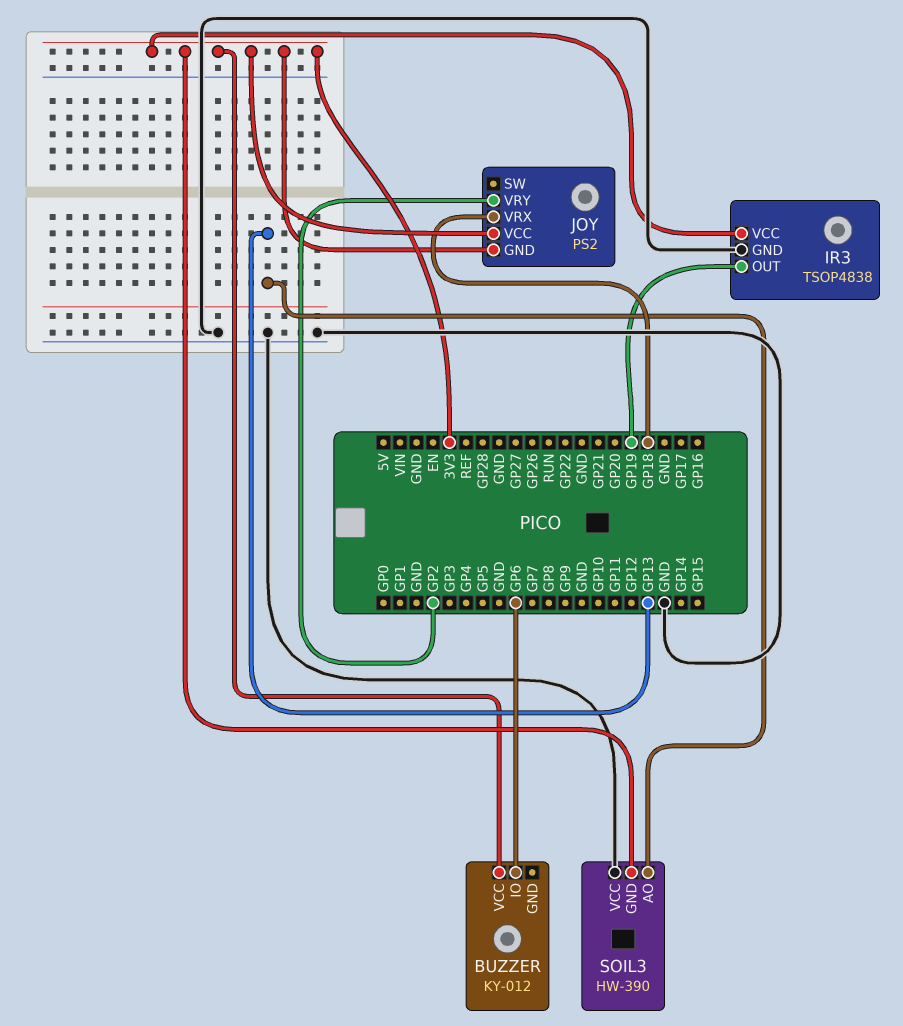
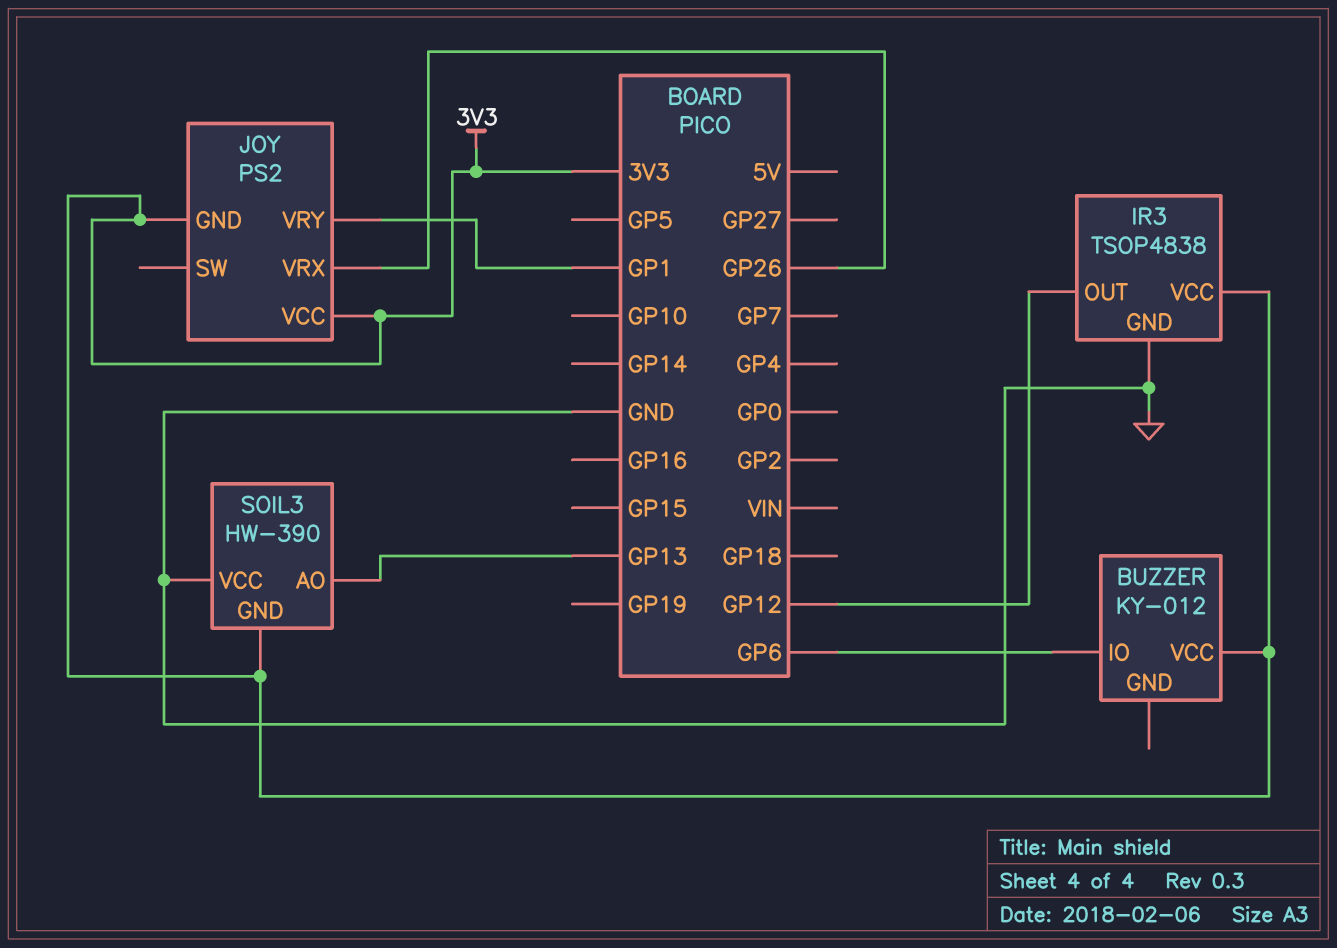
IR3 pin OUT: GP19 -> GP12
JOY pin VRX: GP18 -> GP26
JOY pin VRY: GP2 -> GP1

